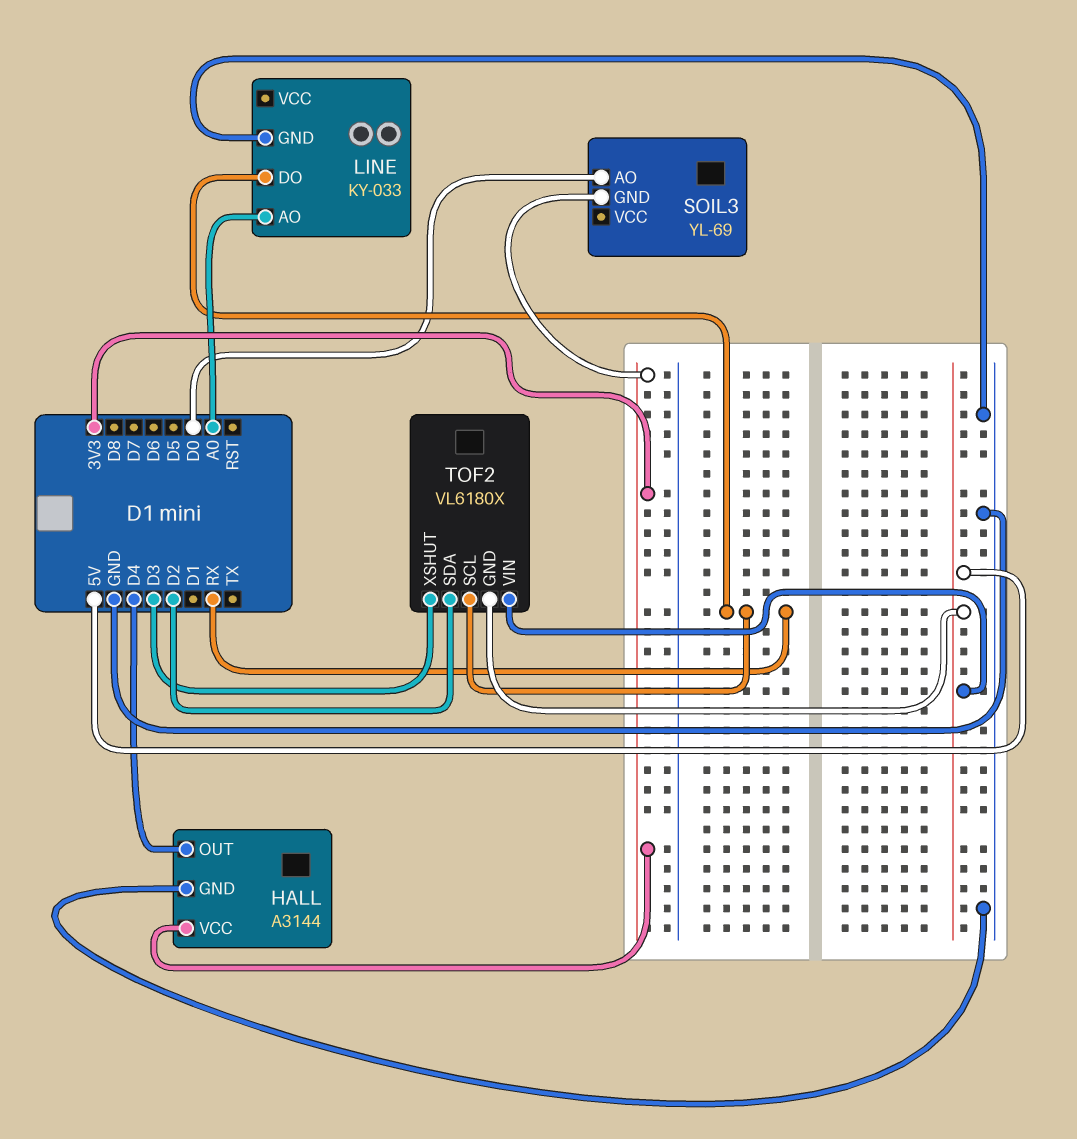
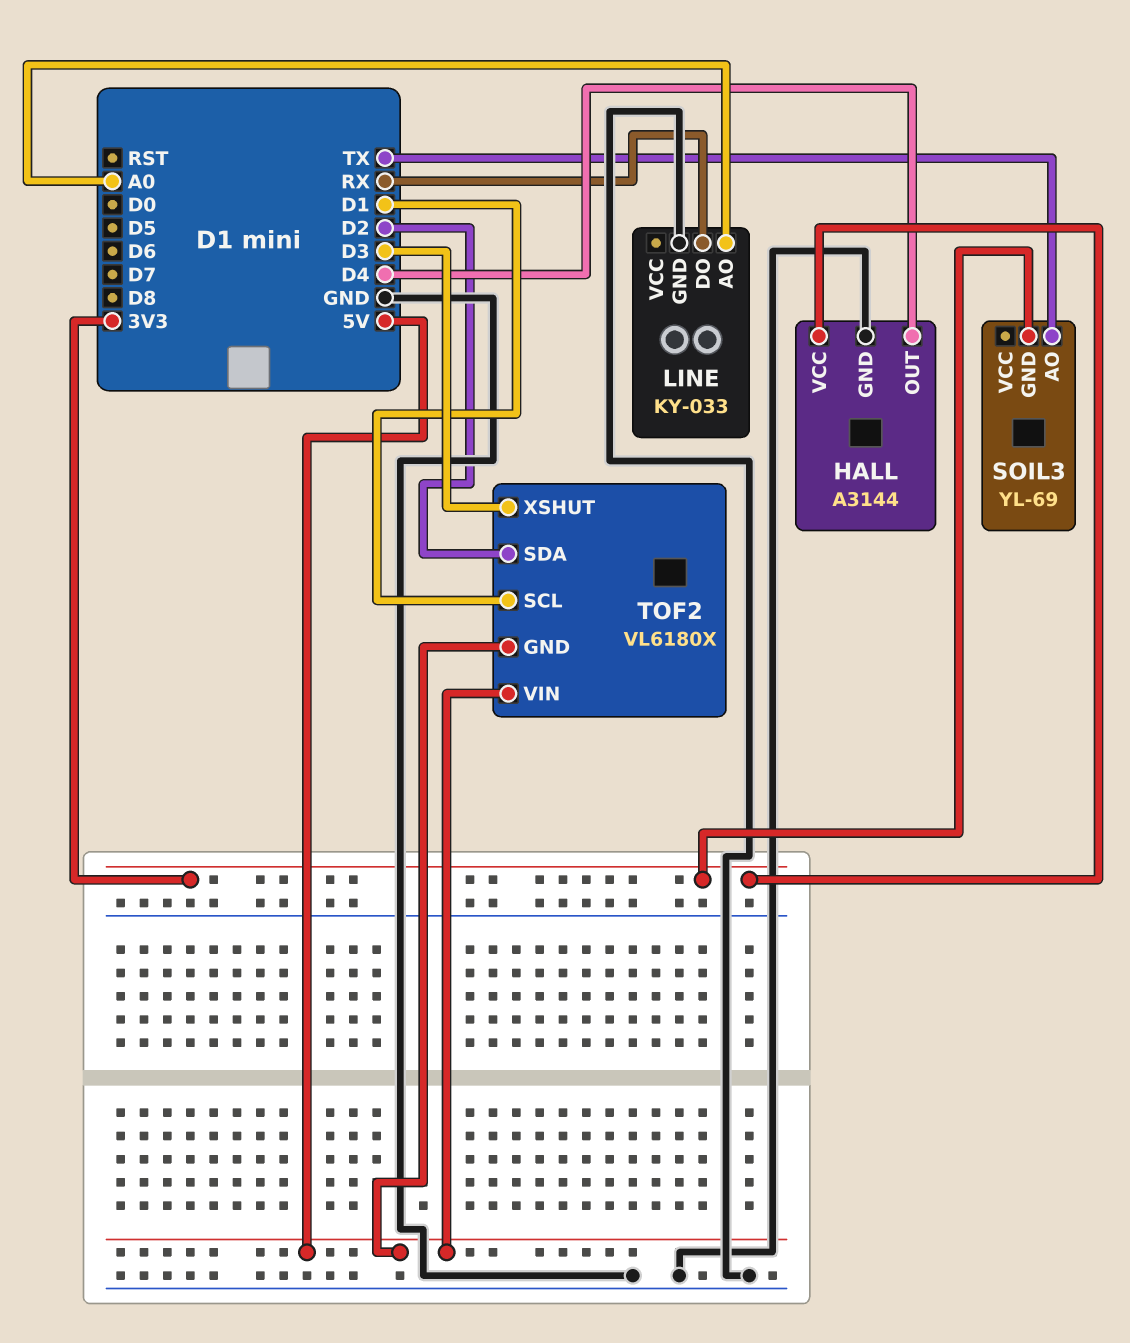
SOIL3 pin AO: D0 -> TX
TOF2 pin SCL: RX -> D1

